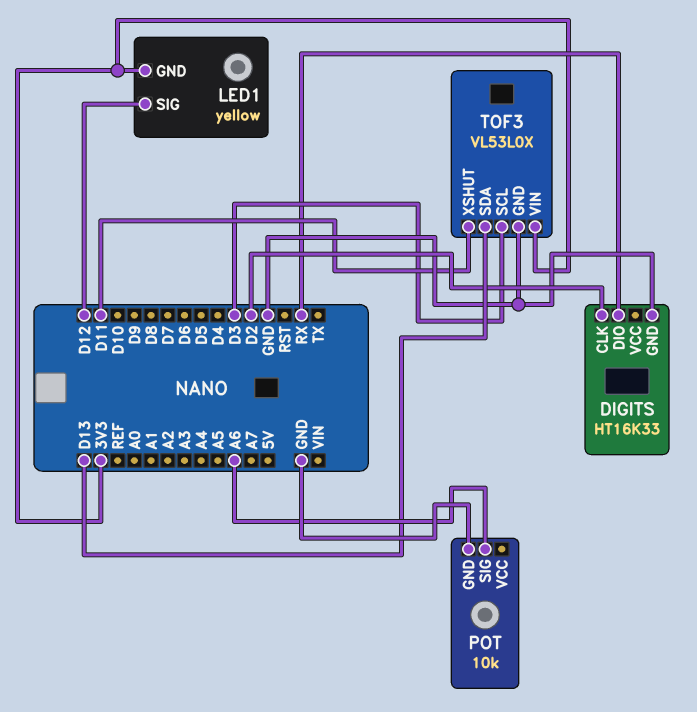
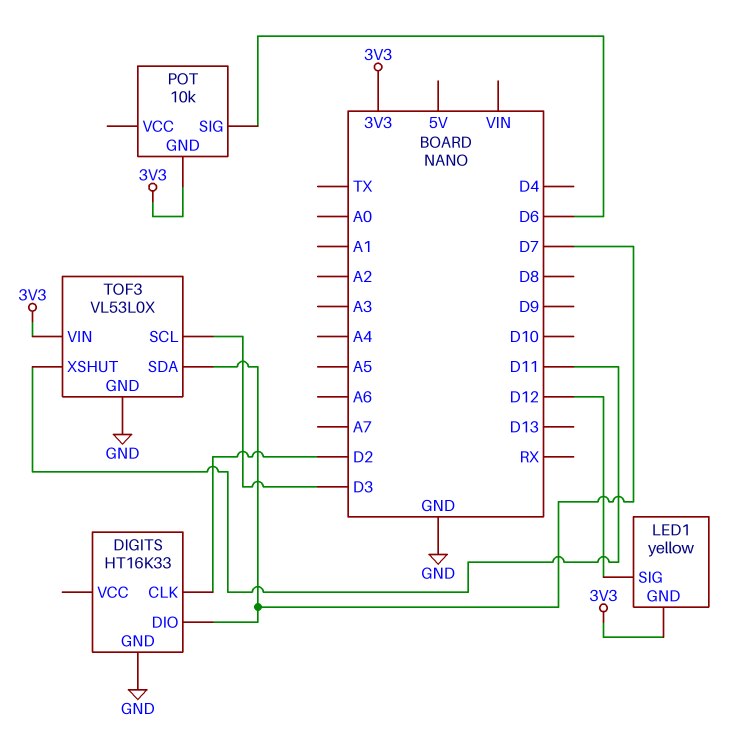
DIGITS pin DIO: RX -> D7
POT pin GND: GND -> 3V3
POT pin SIG: A6 -> D6
TOF3 pin SDA: D13 -> D7

